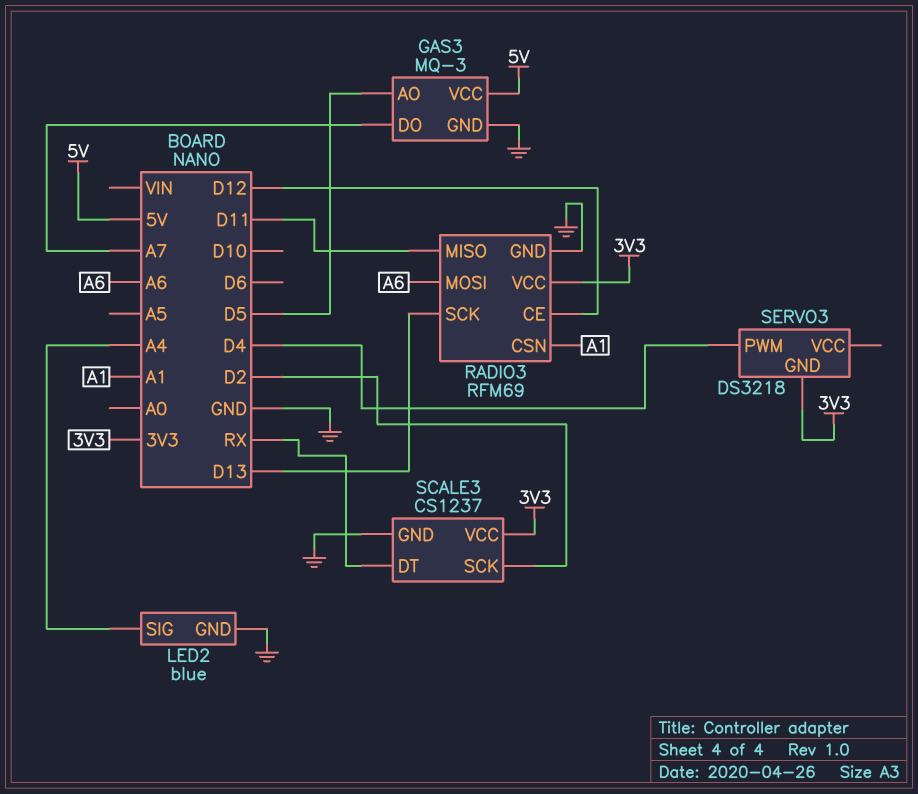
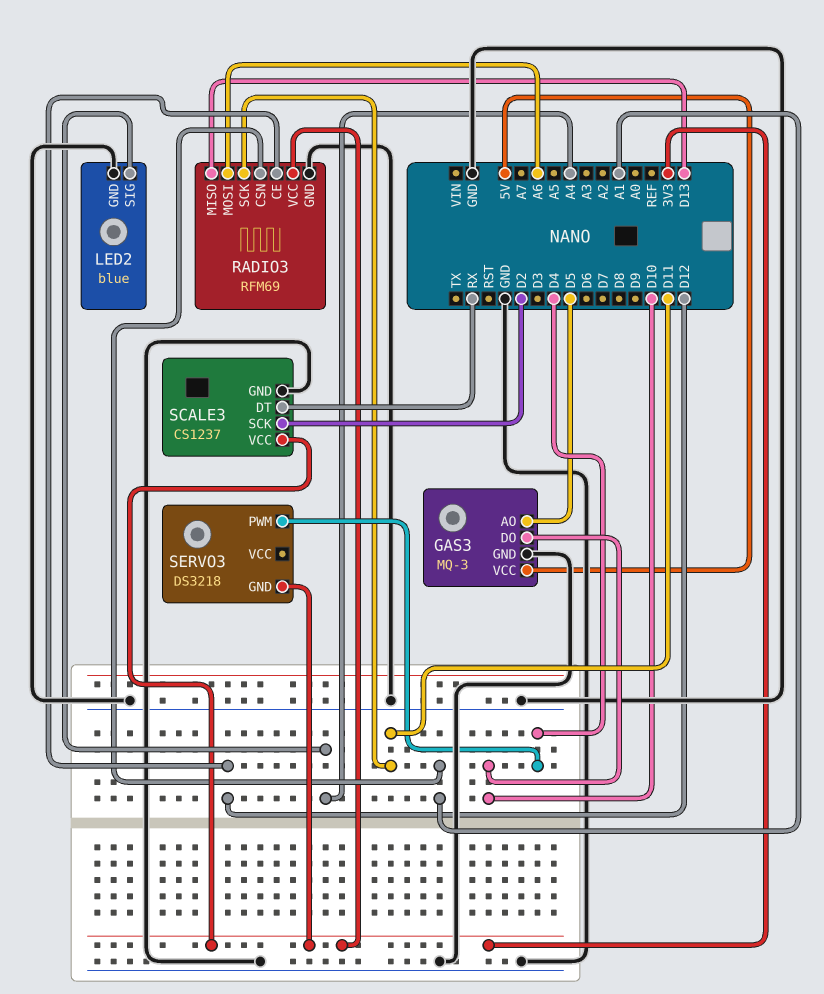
GAS3 pin DO: A7 -> D10
RADIO3 pin MISO: D11 -> D13
RADIO3 pin SCK: D13 -> D11

